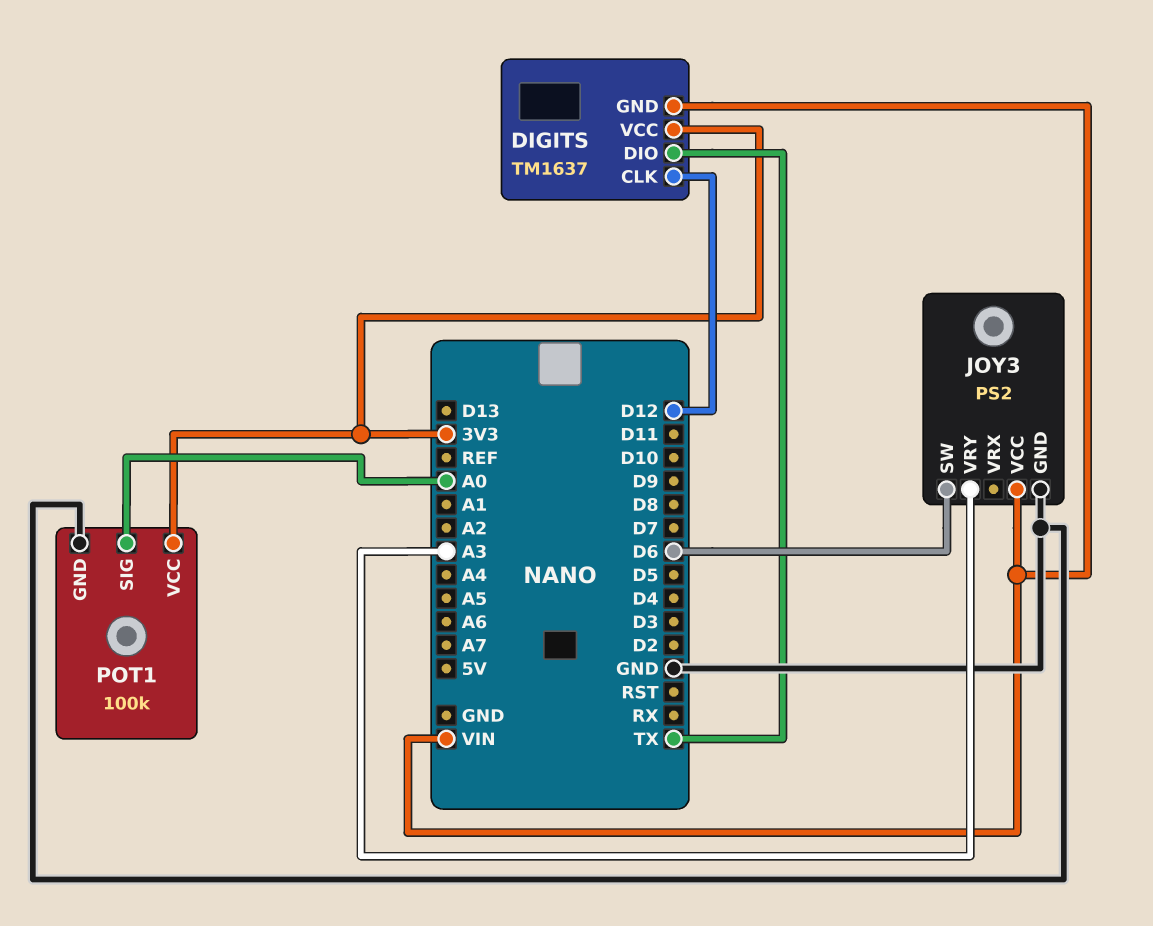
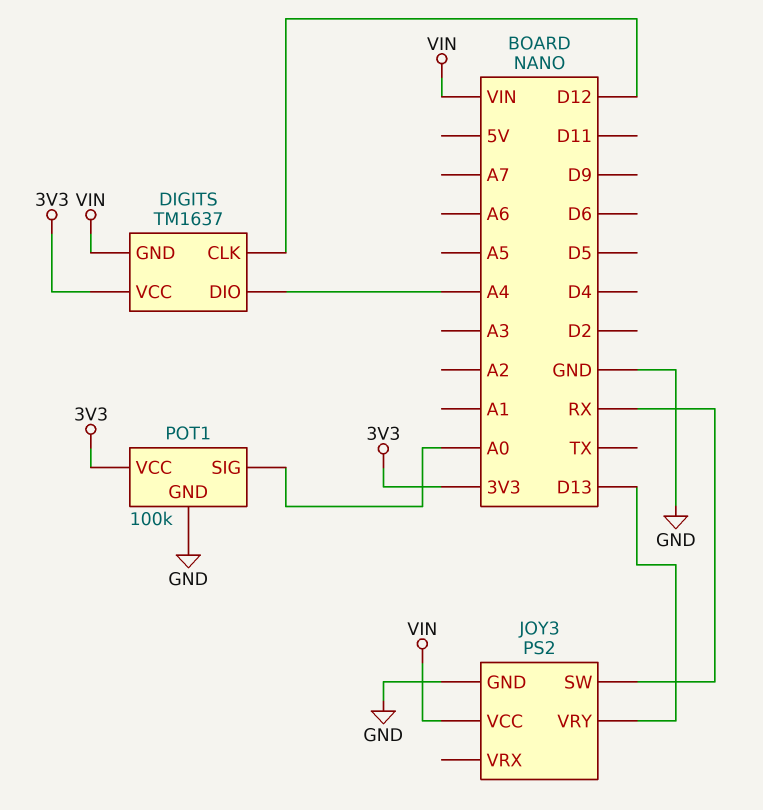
DIGITS pin DIO: TX -> A4
JOY3 pin SW: D6 -> RX
JOY3 pin VRY: A3 -> D13

